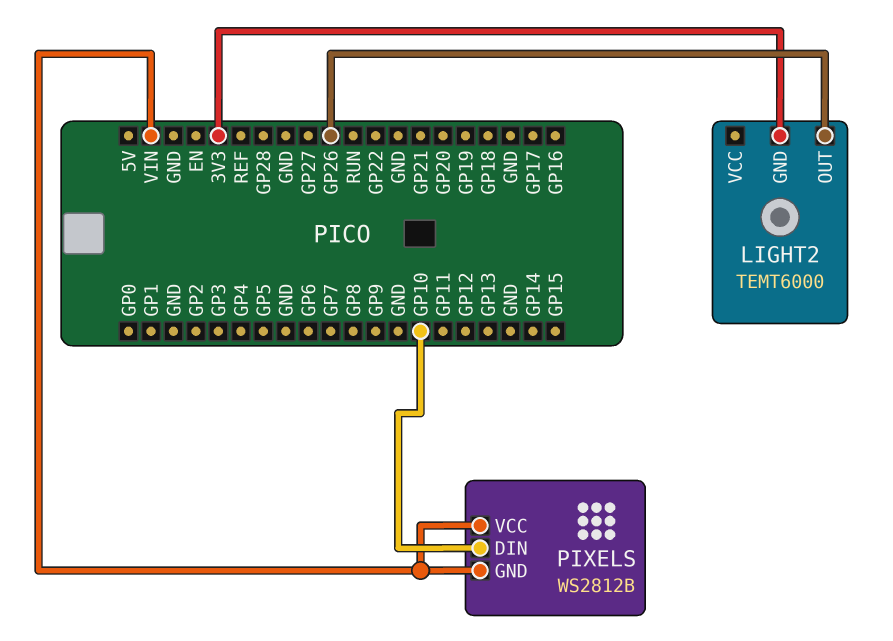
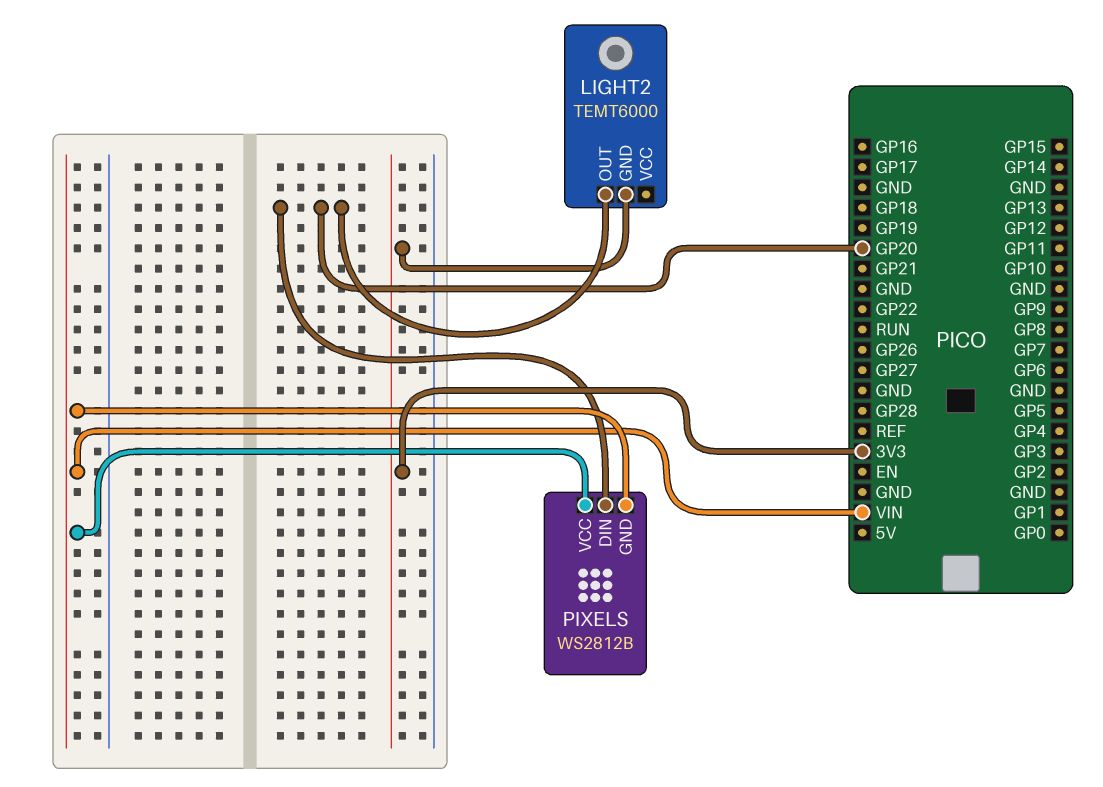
LIGHT2 pin OUT: GP26 -> GP20
PIXELS pin DIN: GP10 -> GP20

